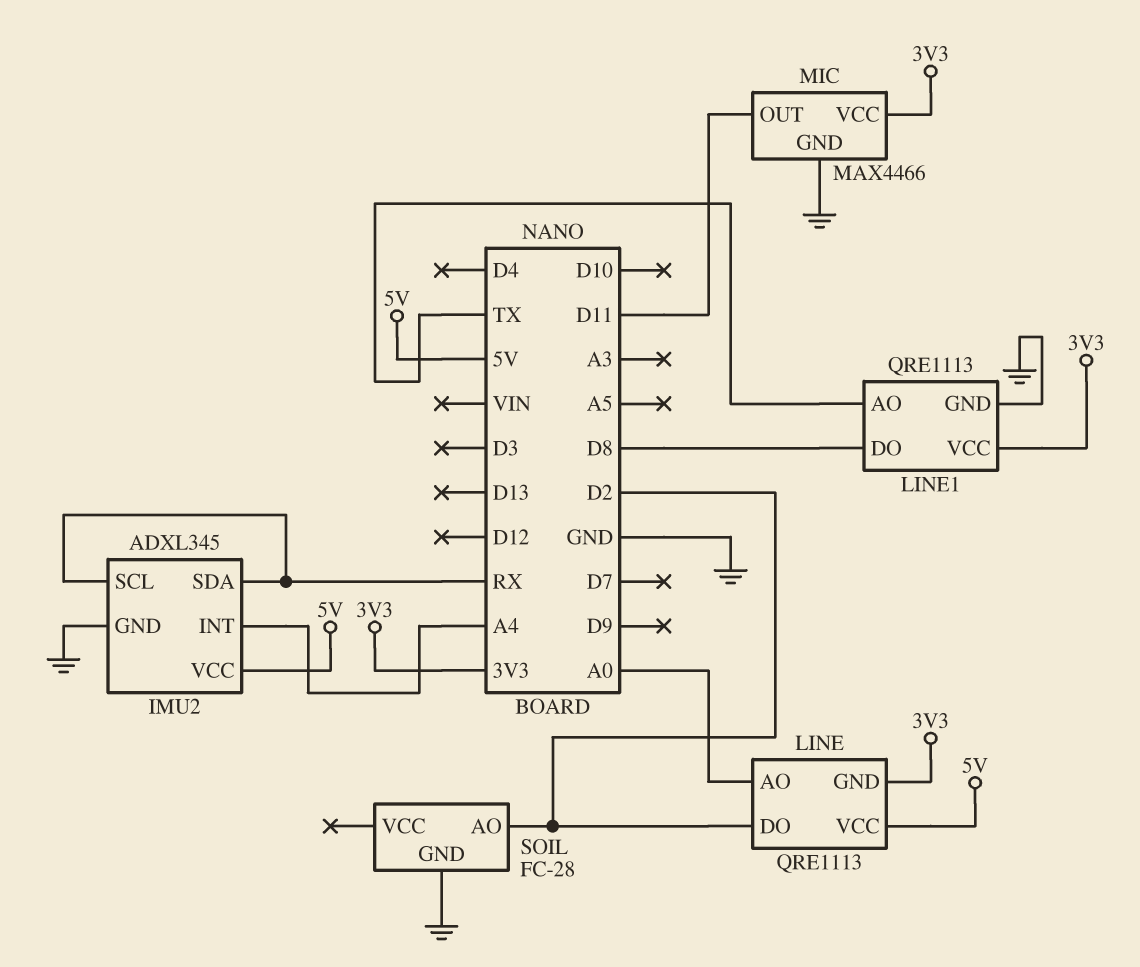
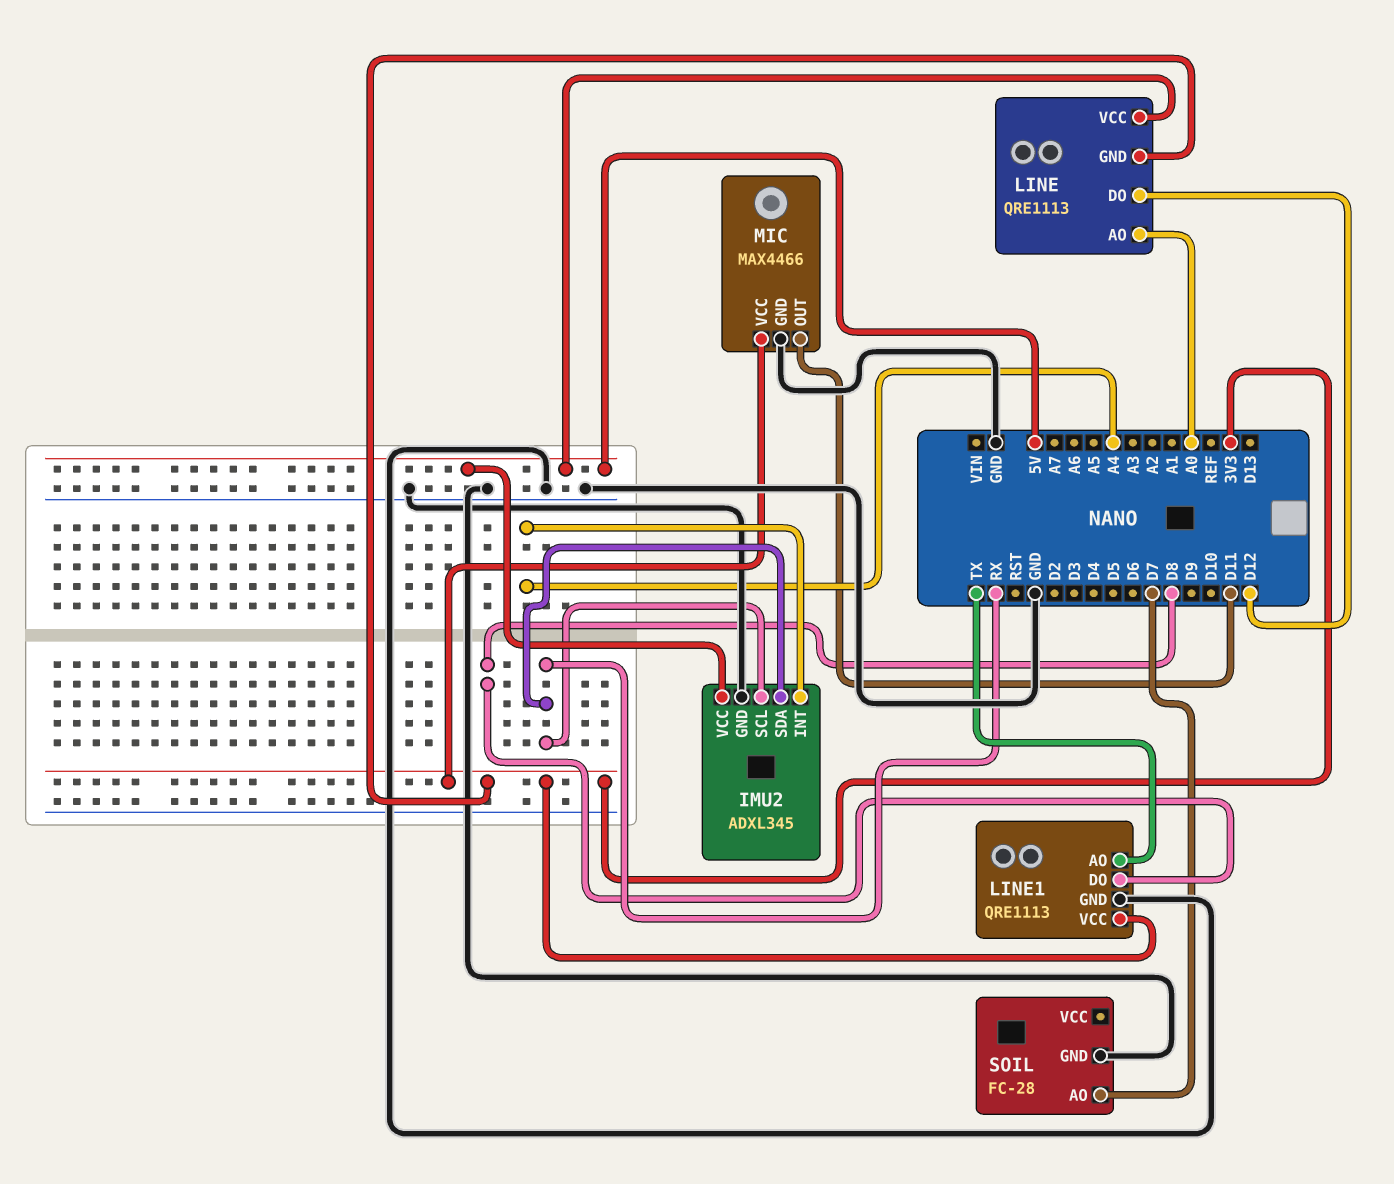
LINE pin DO: D2 -> D12
SOIL pin AO: D2 -> D7

